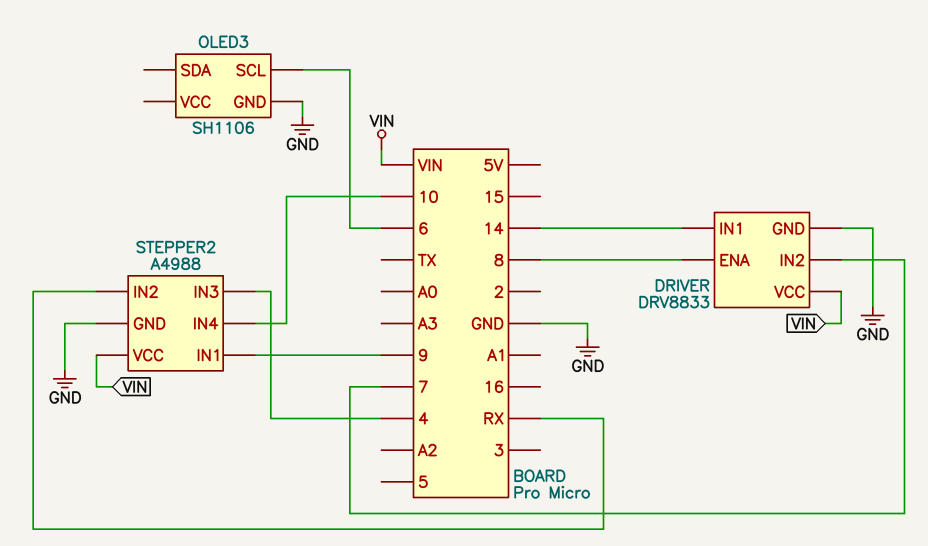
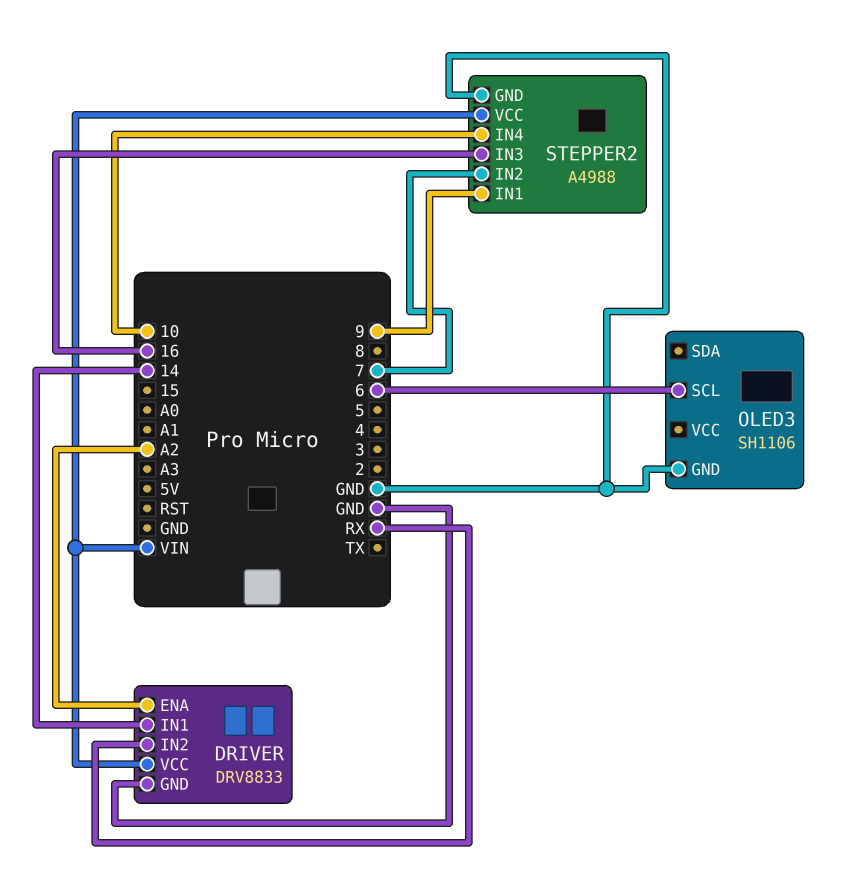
DRIVER pin ENA: 8 -> A2
DRIVER pin IN2: 7 -> RX
STEPPER2 pin IN2: RX -> 7
STEPPER2 pin IN3: 4 -> 16

